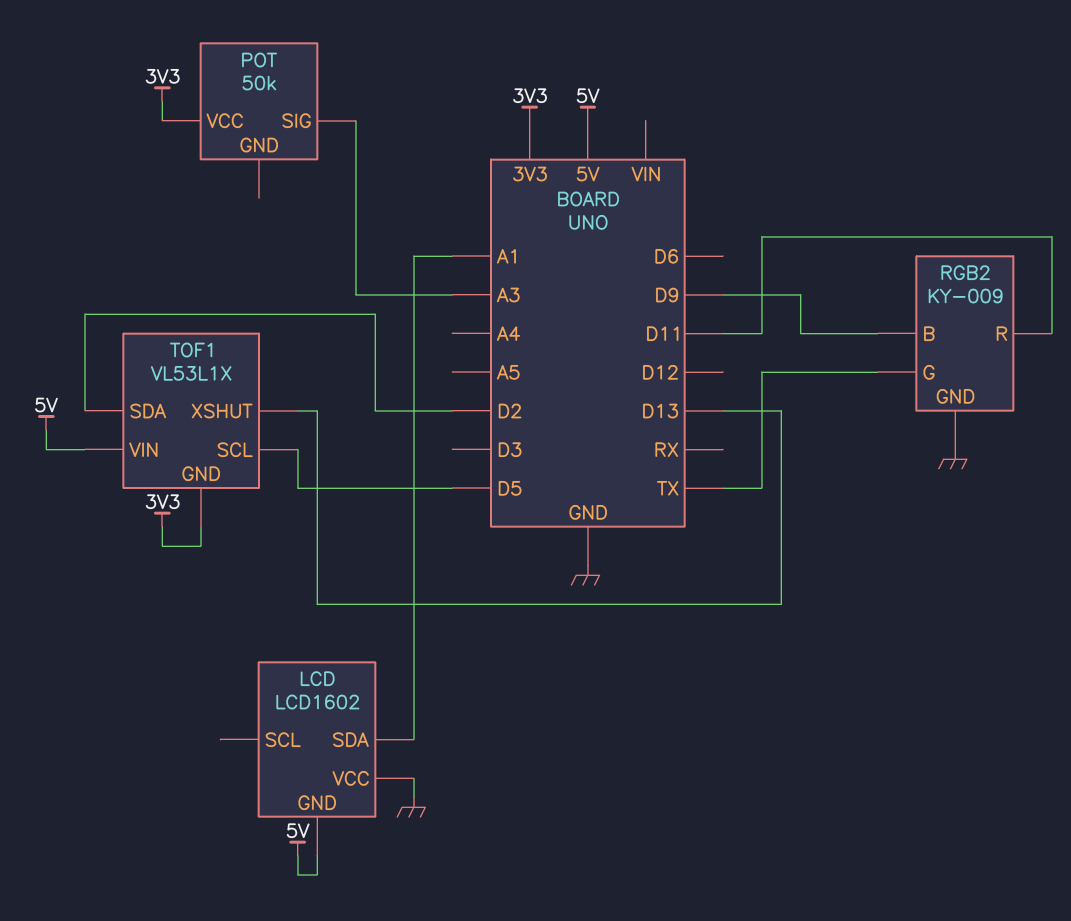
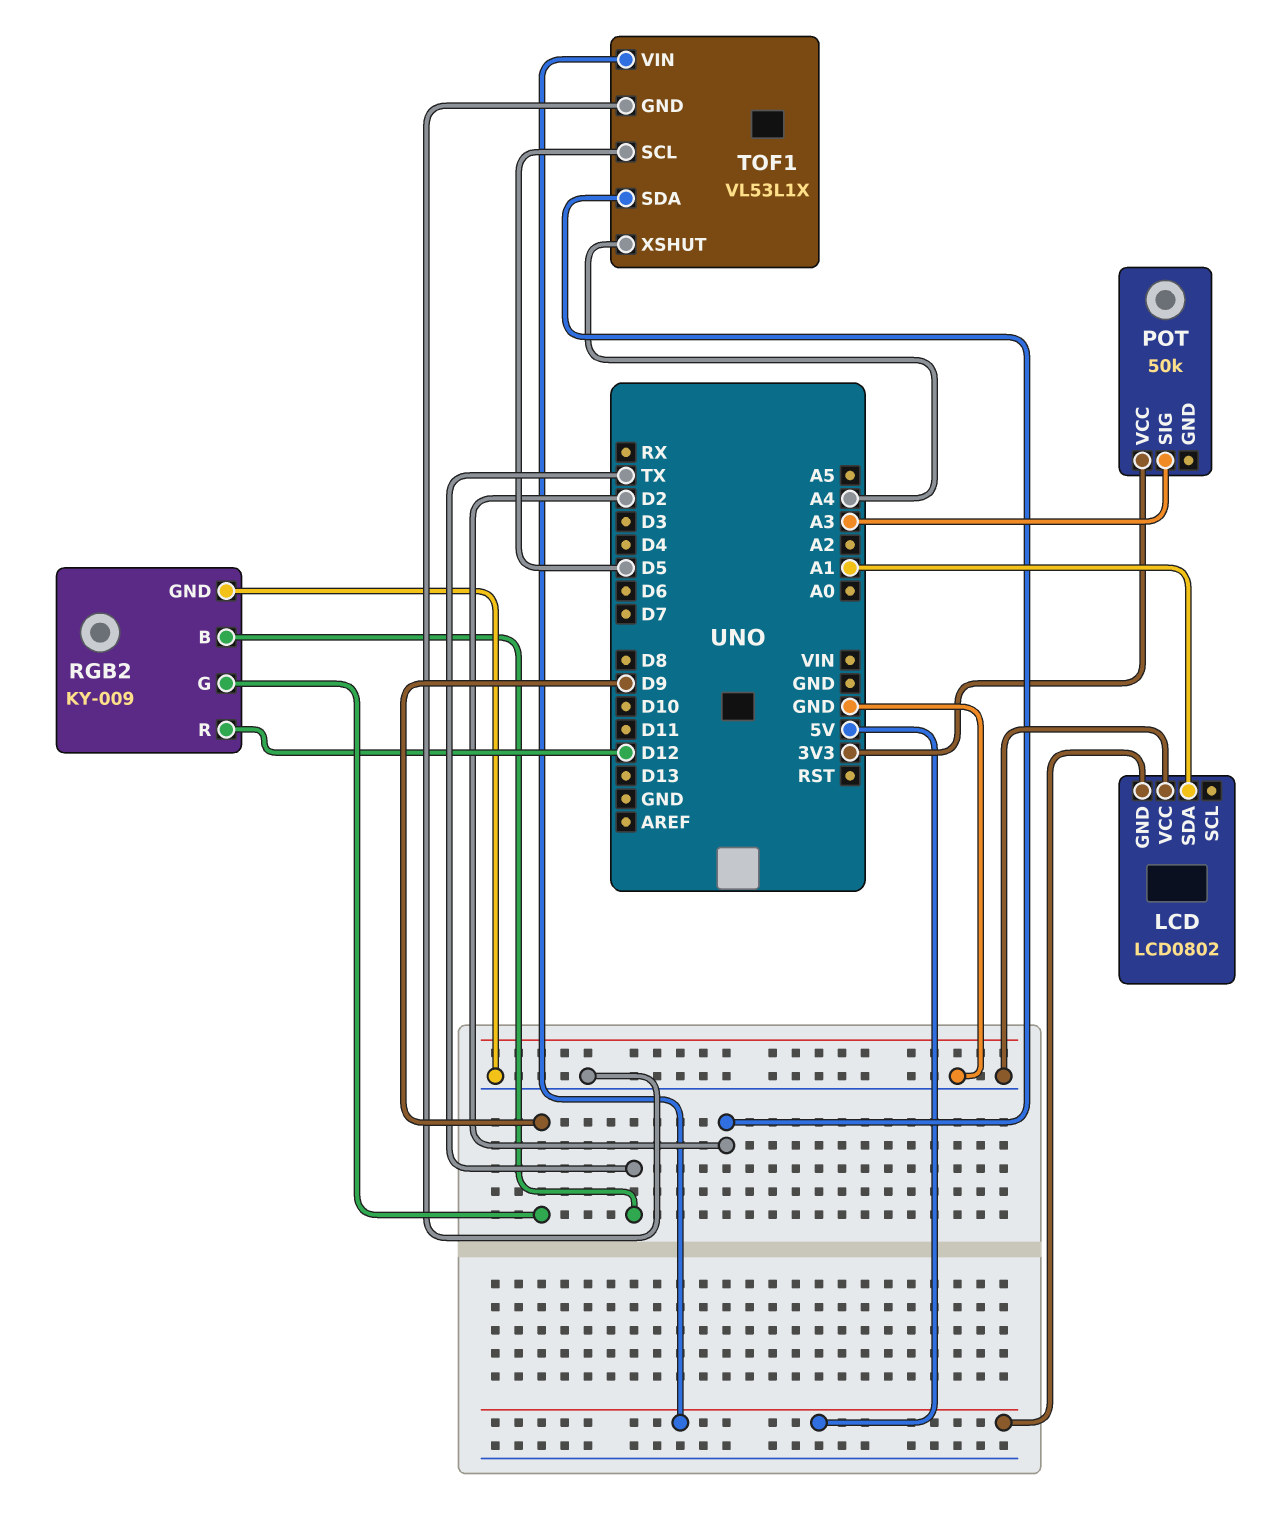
LCD: LCD1602 -> LCD0802
RGB2 pin B: D9 -> TX
RGB2 pin G: TX -> D9
RGB2 pin R: D11 -> D12
TOF1 pin GND: 3V3 -> GND
TOF1 pin XSHUT: D13 -> A4

